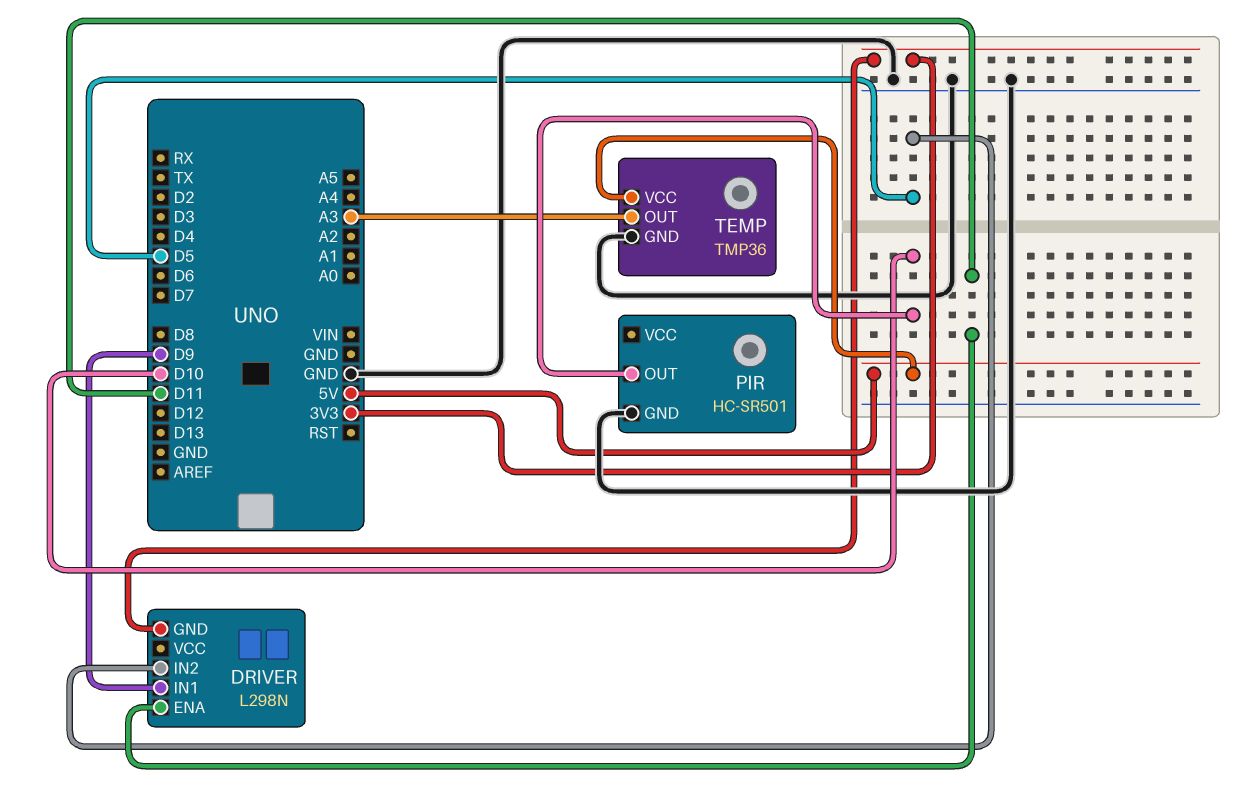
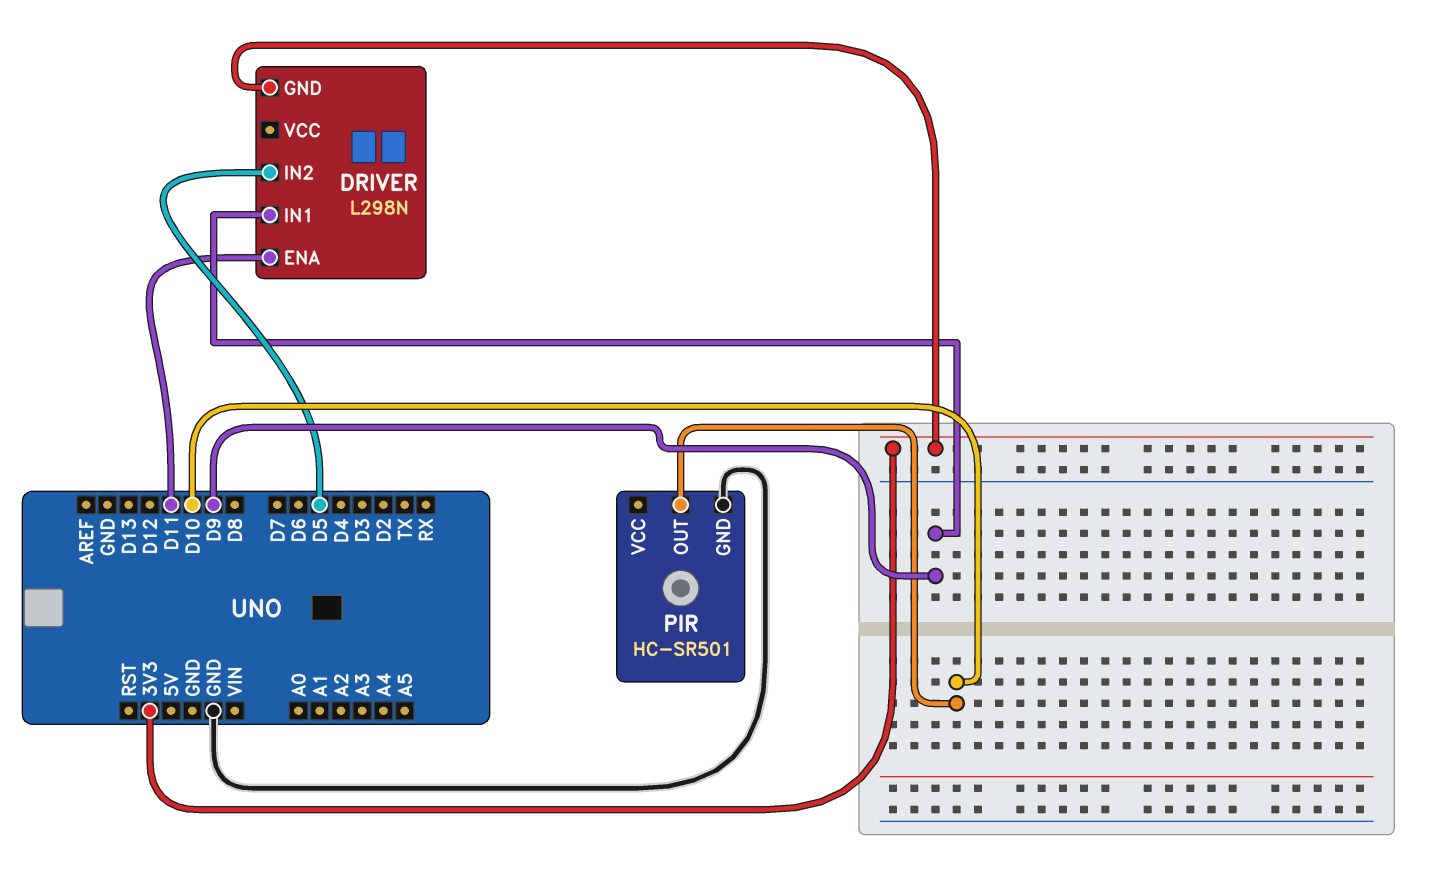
TEMP: TMP36 -> none
TEMP pin GND: GND -> none
TEMP pin OUT: A3 -> none
TEMP pin VCC: 5V -> none

